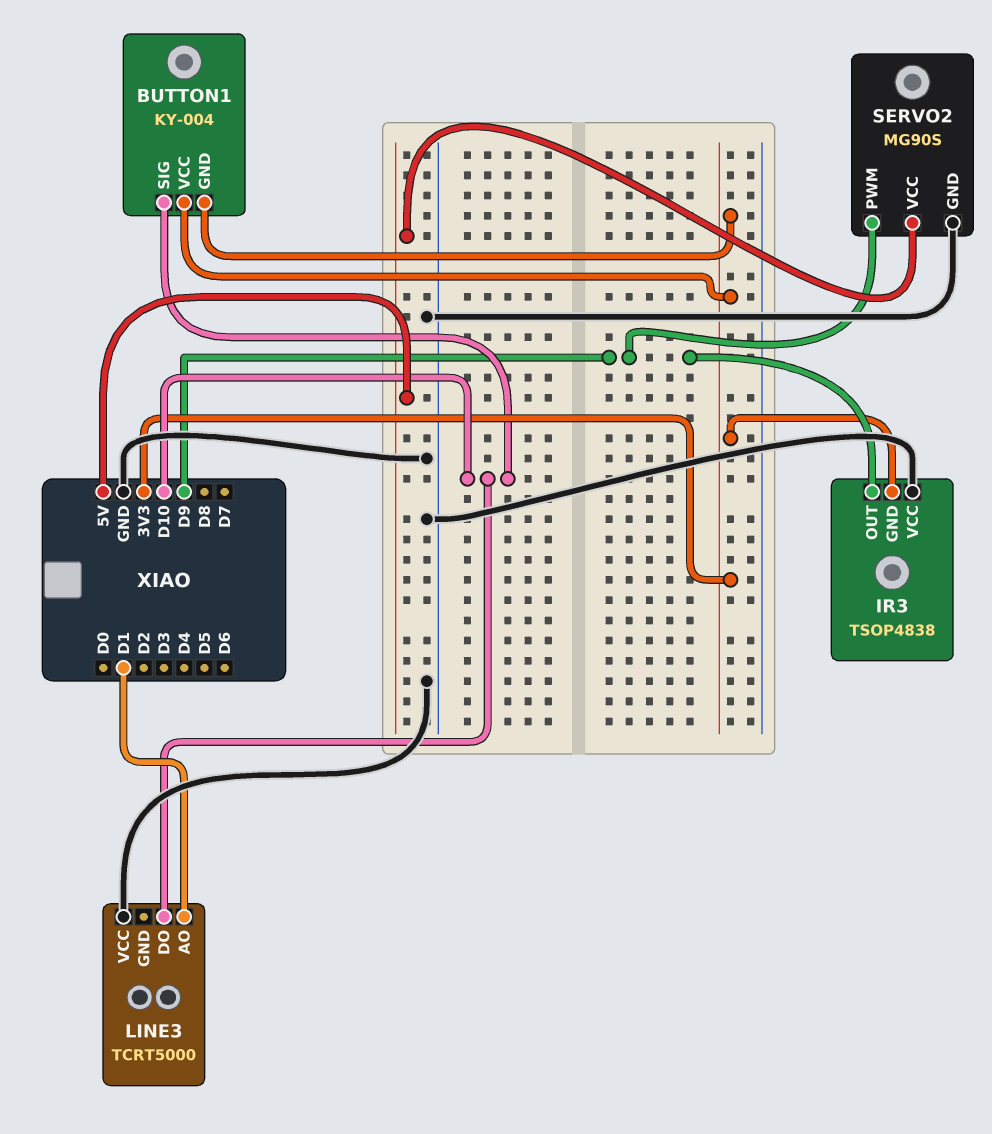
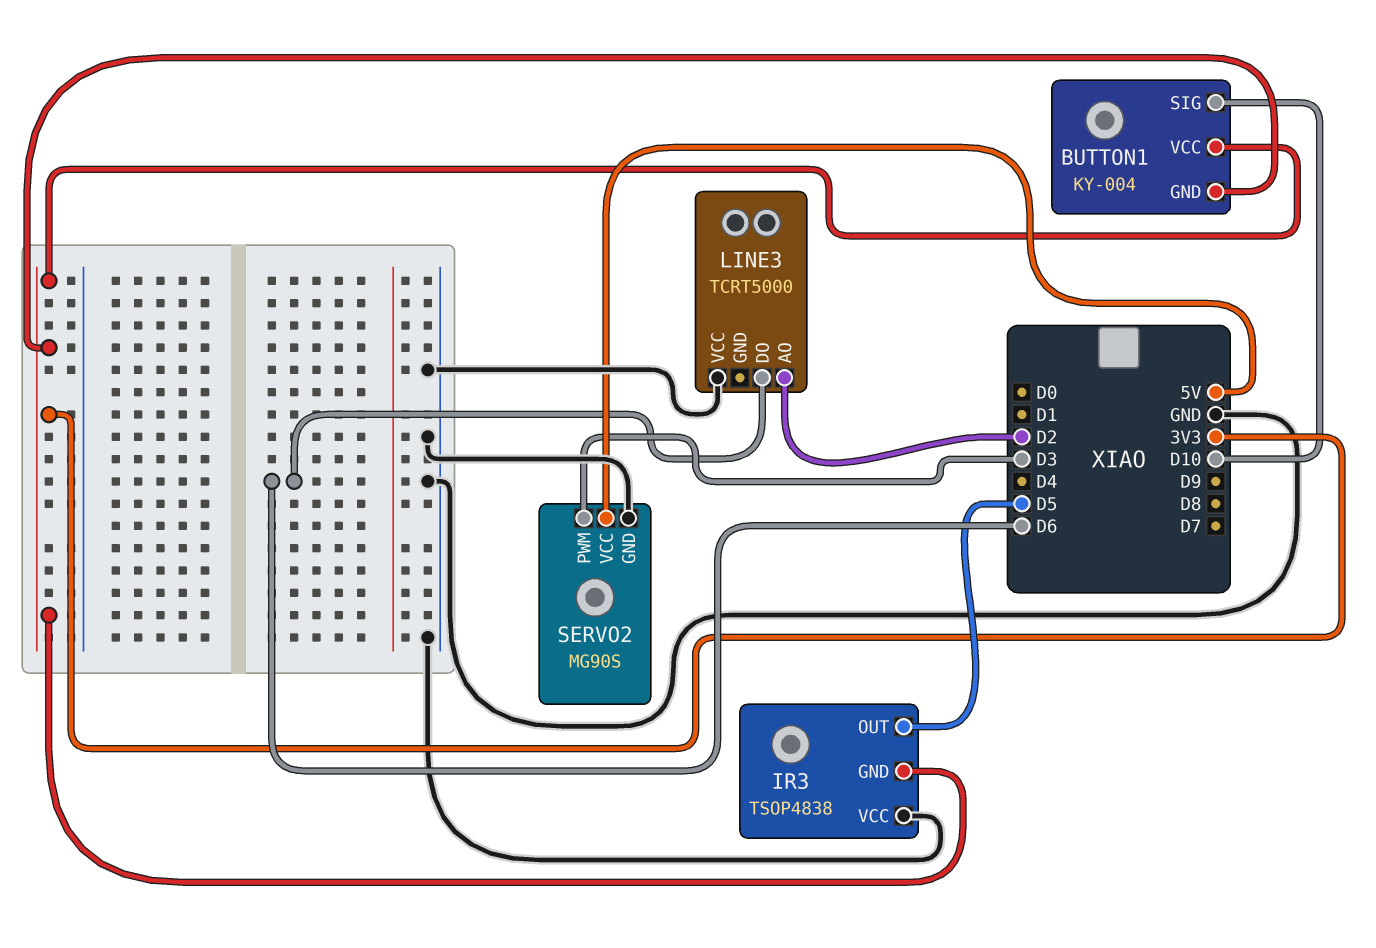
IR3 pin OUT: D9 -> D5
LINE3 pin AO: D1 -> D2
LINE3 pin DO: D10 -> D6
SERVO2 pin PWM: D9 -> D3

